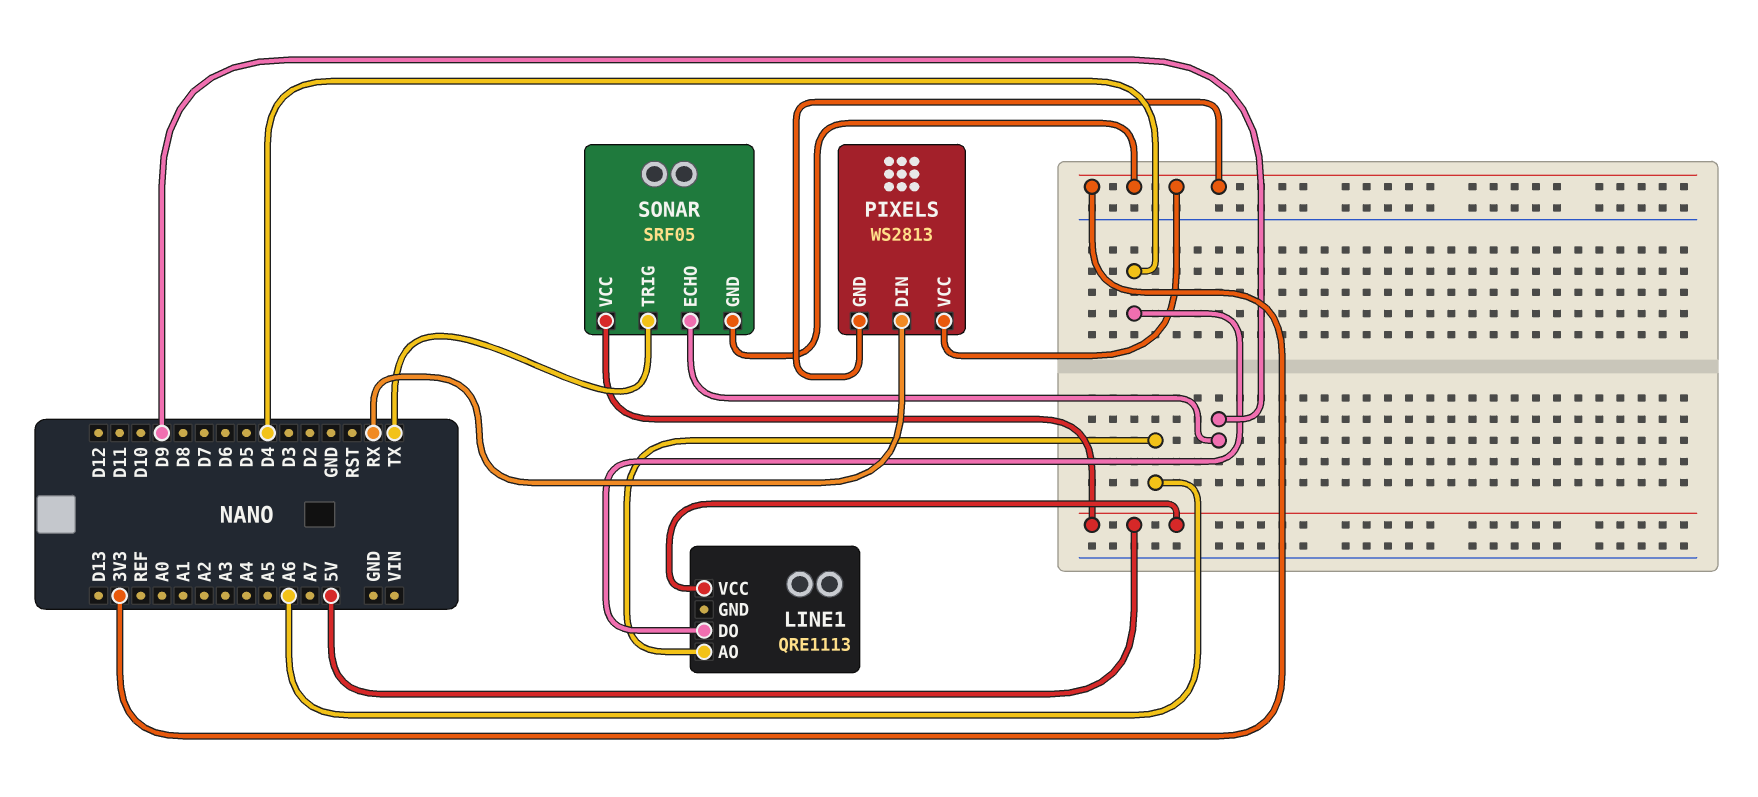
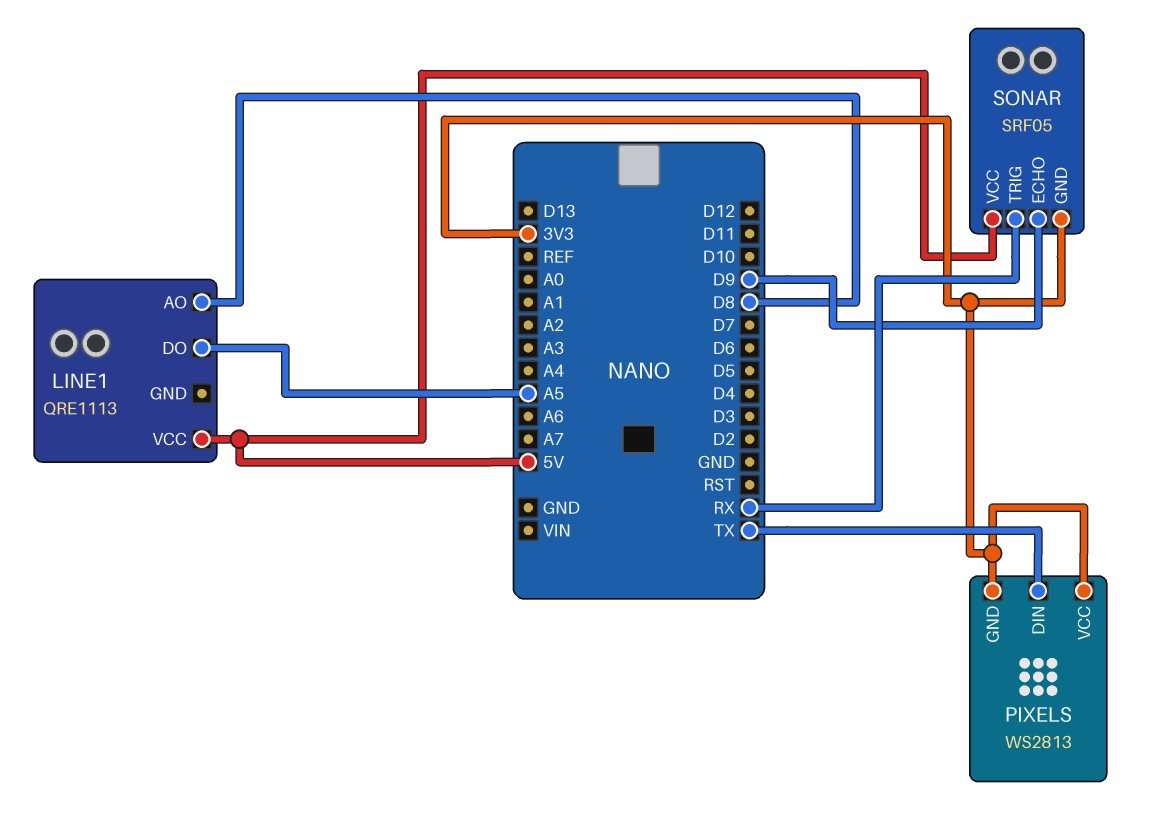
LINE1 pin AO: A6 -> D8
LINE1 pin DO: D4 -> A5
PIXELS pin DIN: RX -> TX
SONAR pin TRIG: TX -> RX

